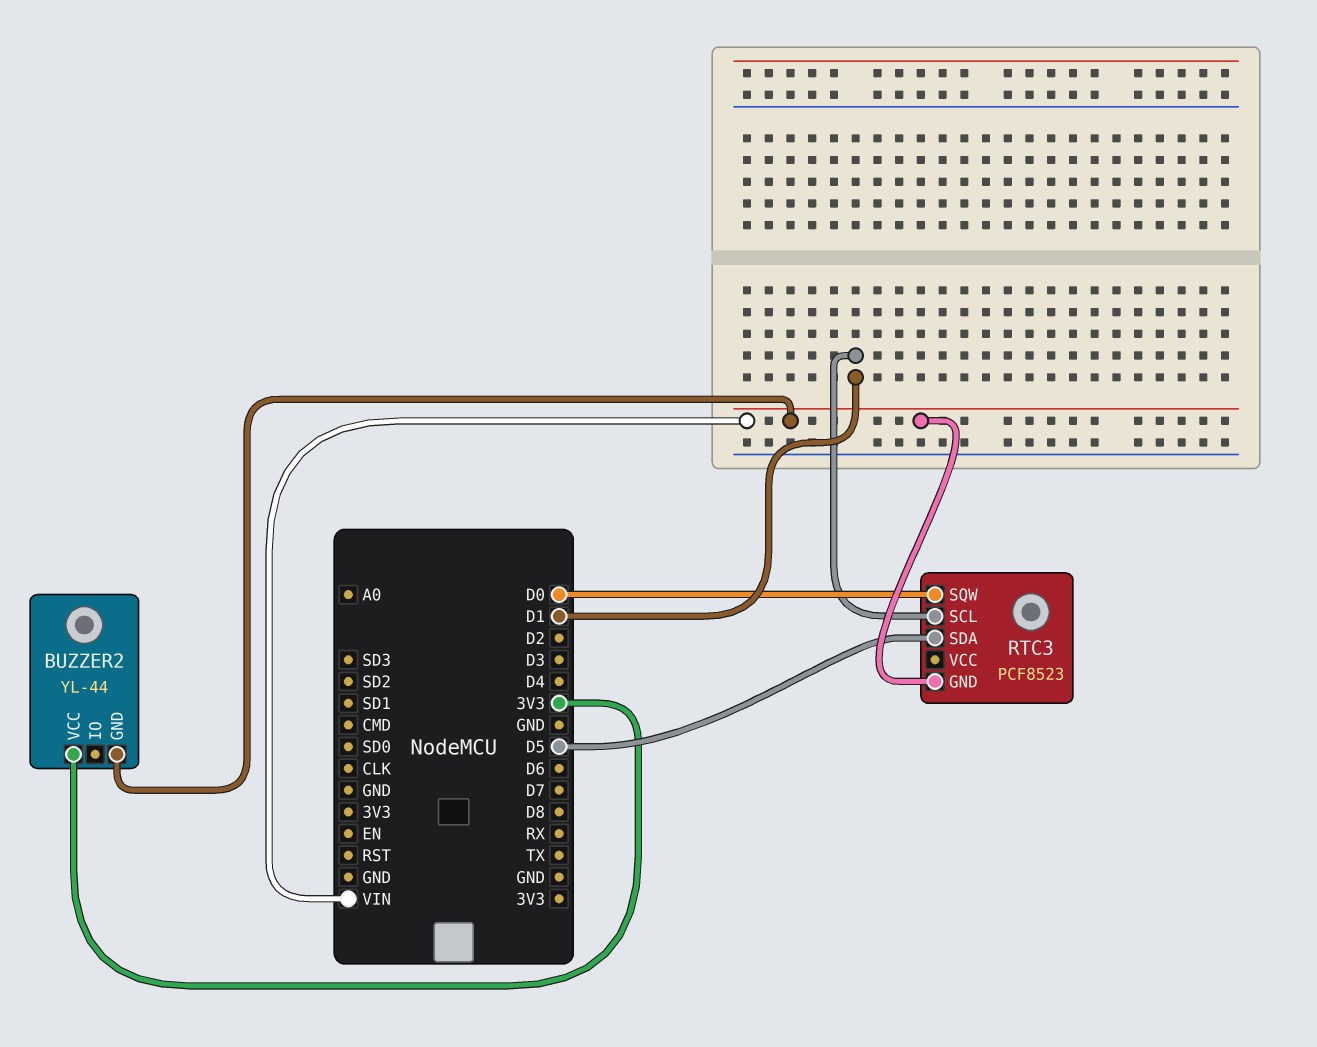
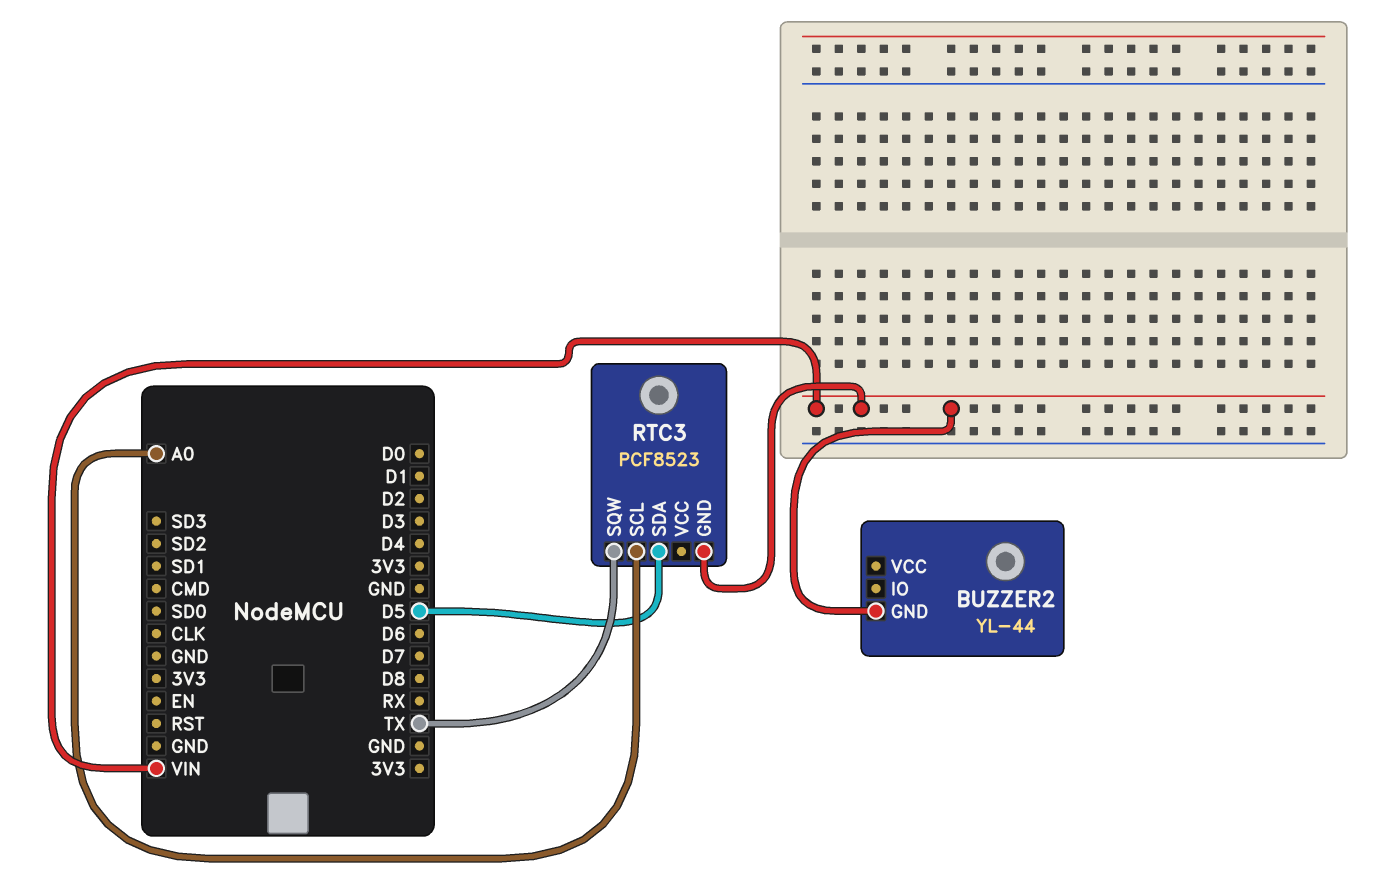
BUZZER2 pin VCC: 3V3 -> none
RTC3 pin SCL: D1 -> A0
RTC3 pin SQW: D0 -> TX

